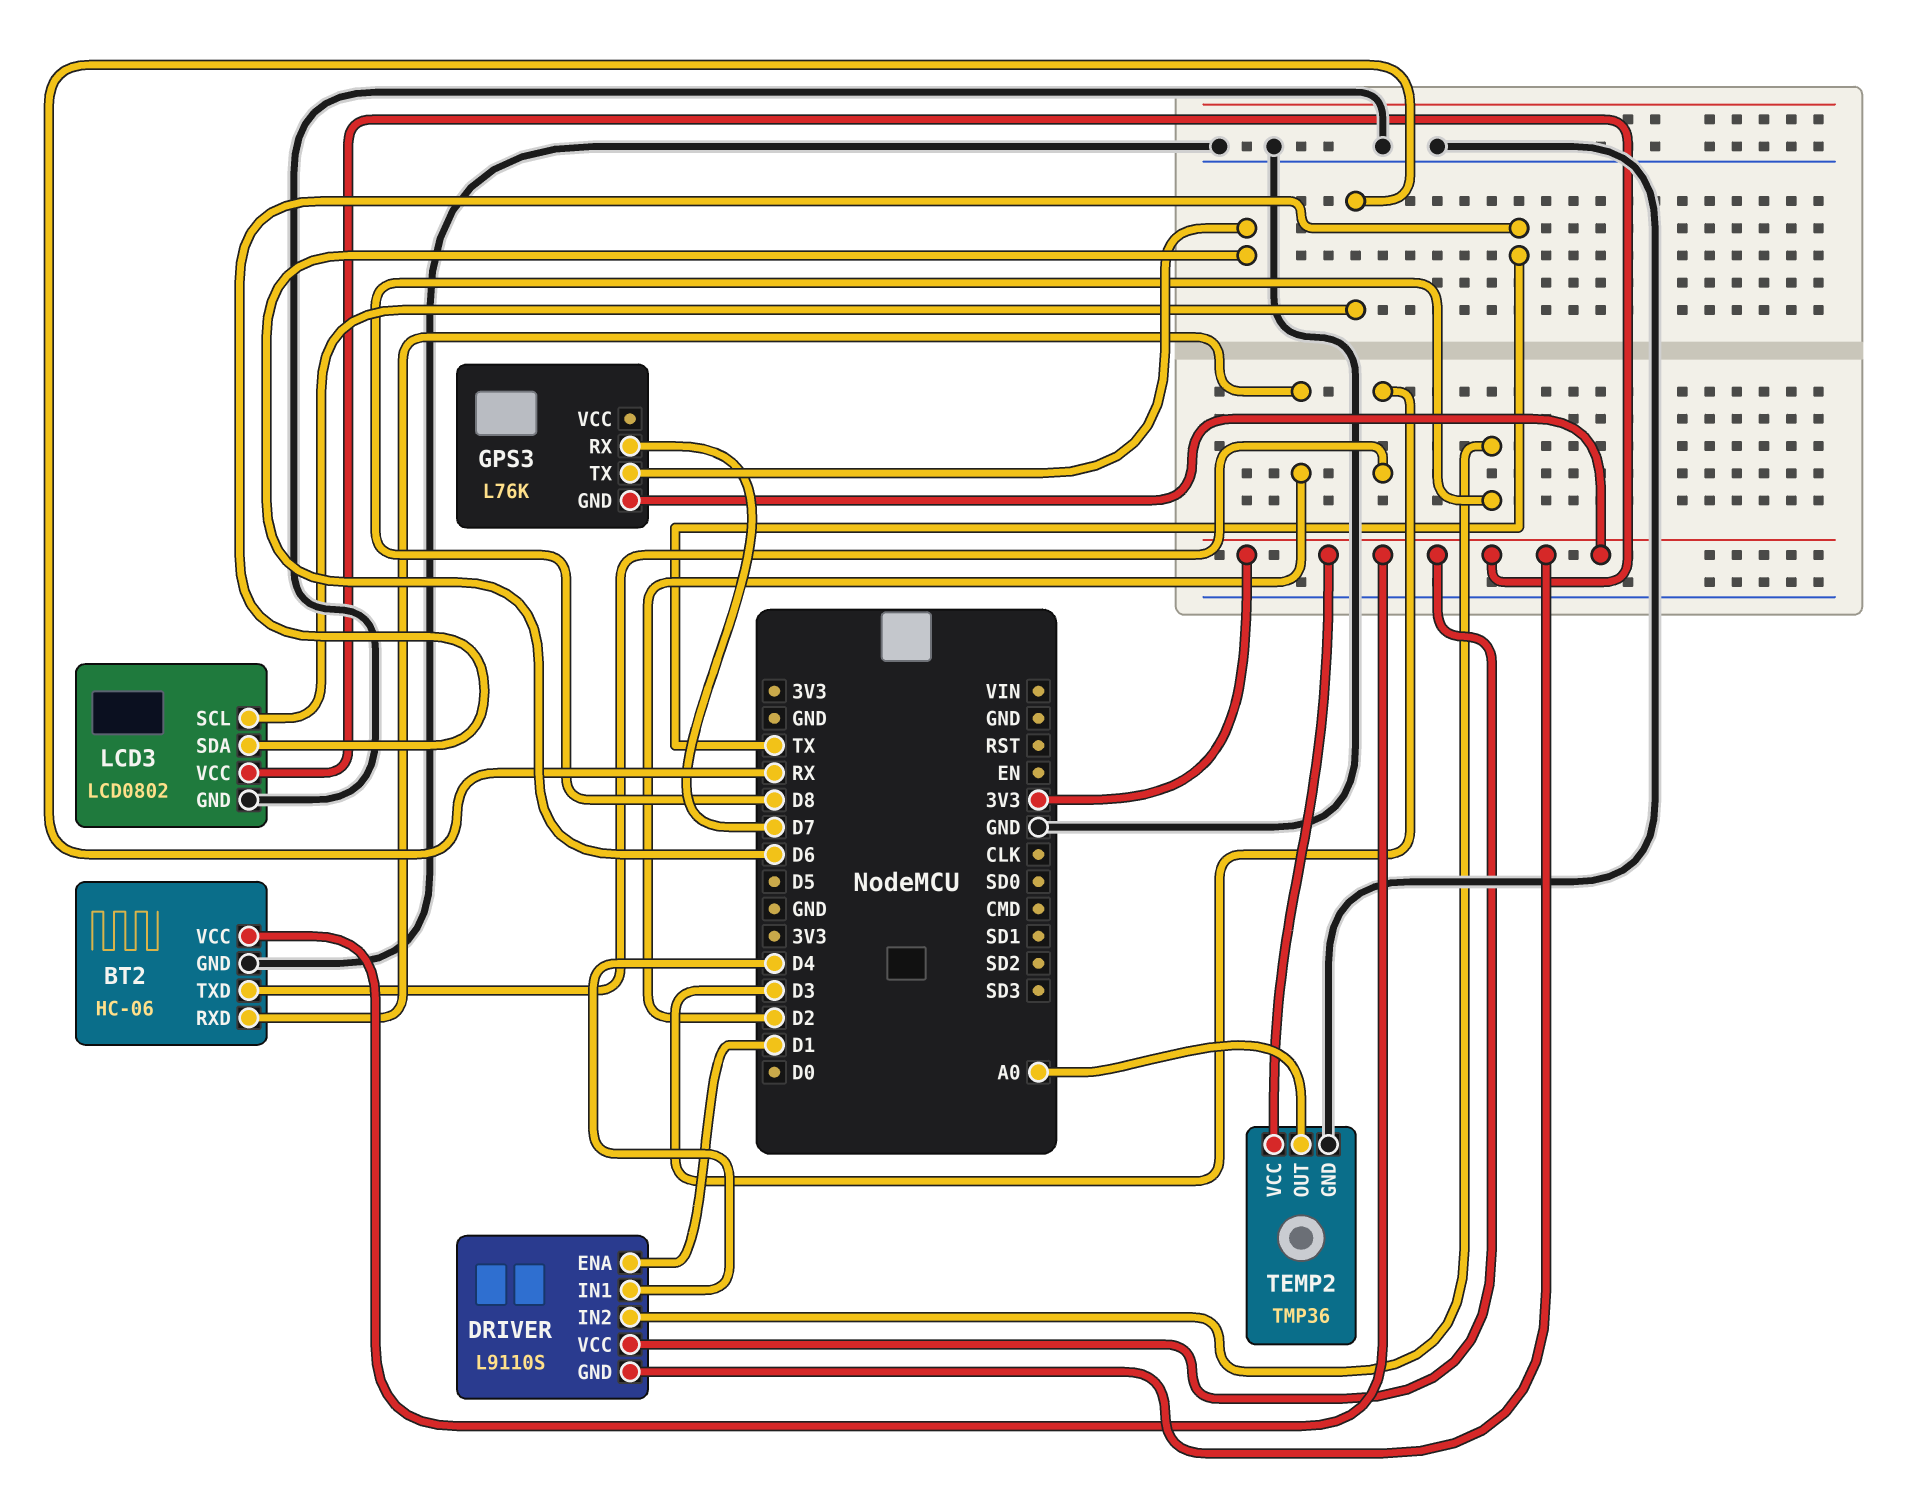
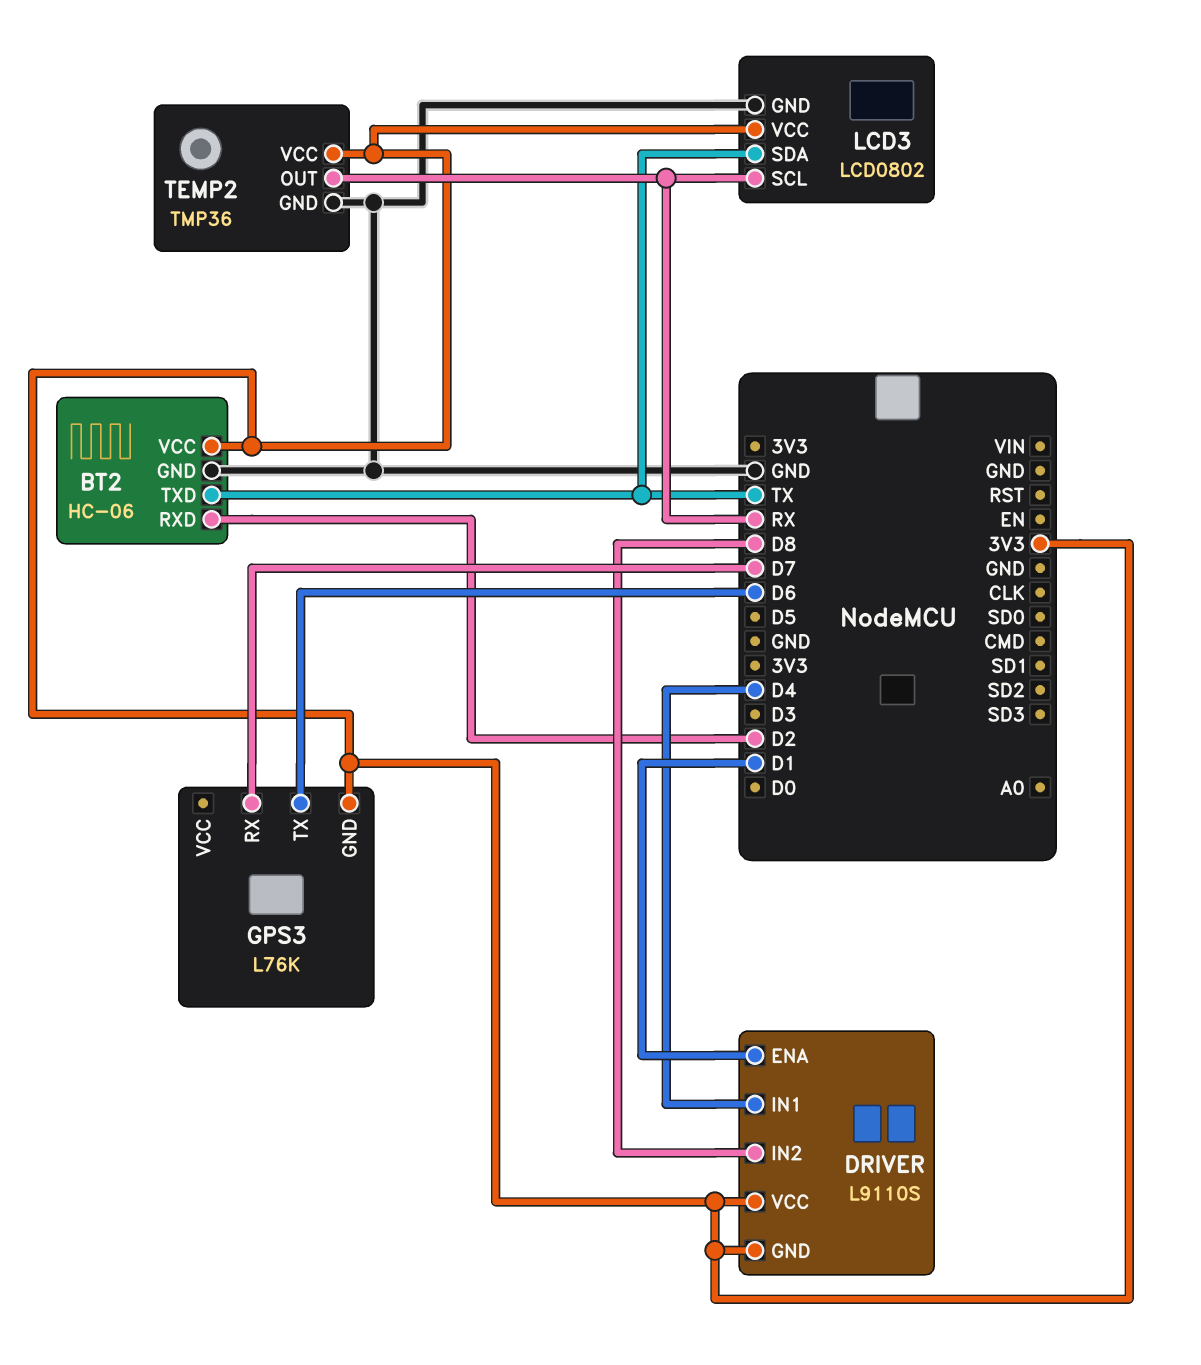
BT2 pin TXD: D3 -> TX
TEMP2 pin OUT: A0 -> RX

